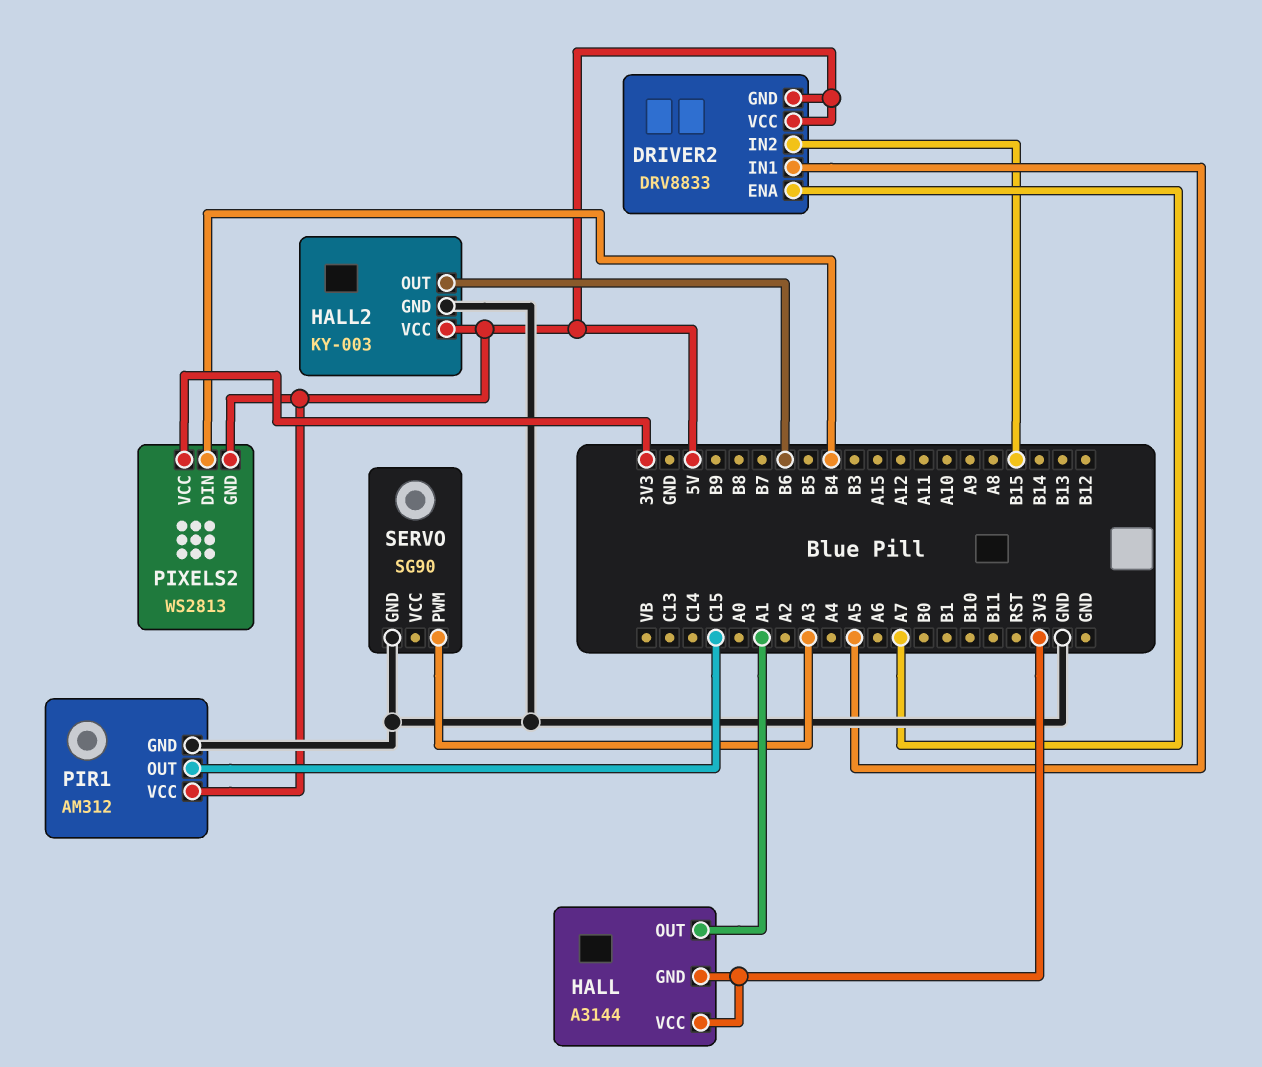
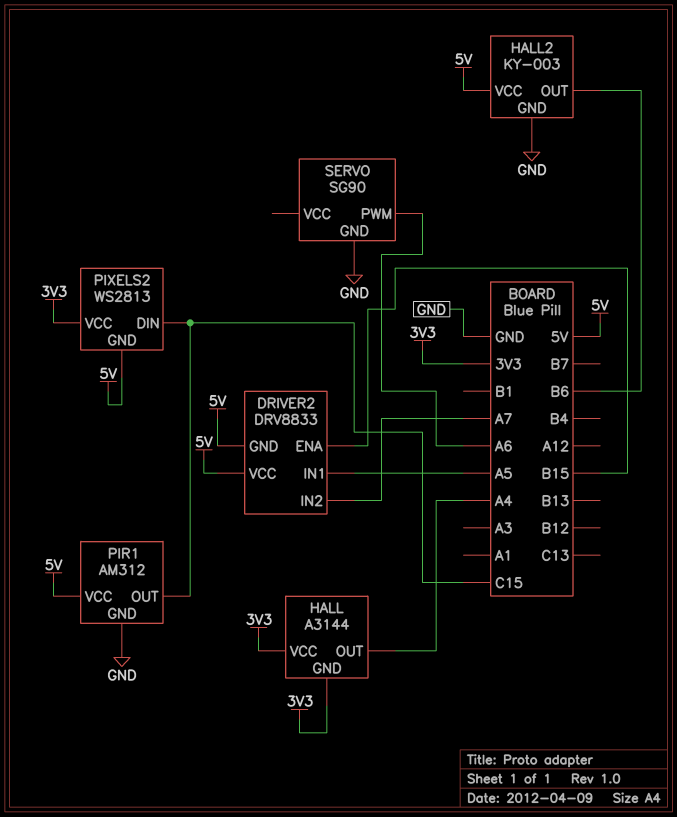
DRIVER2 pin ENA: A7 -> B15
DRIVER2 pin IN2: B15 -> A7
HALL pin OUT: A1 -> A4
PIXELS2 pin DIN: B4 -> C15
SERVO pin PWM: A3 -> A6

